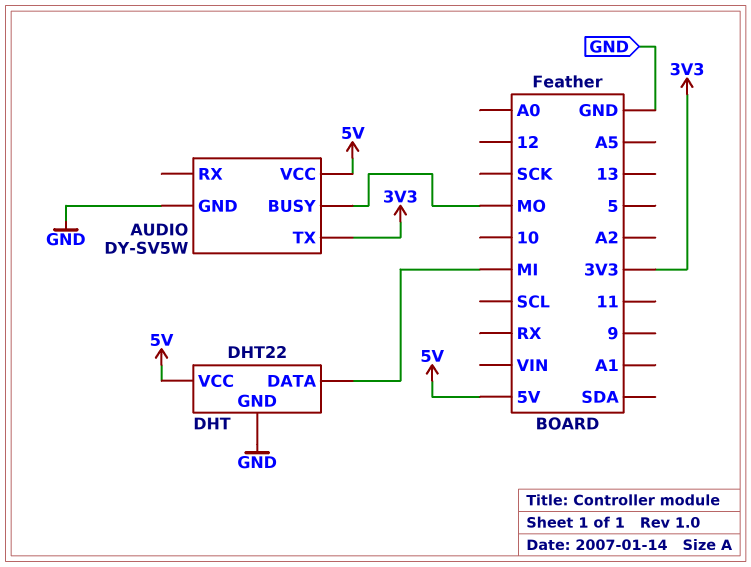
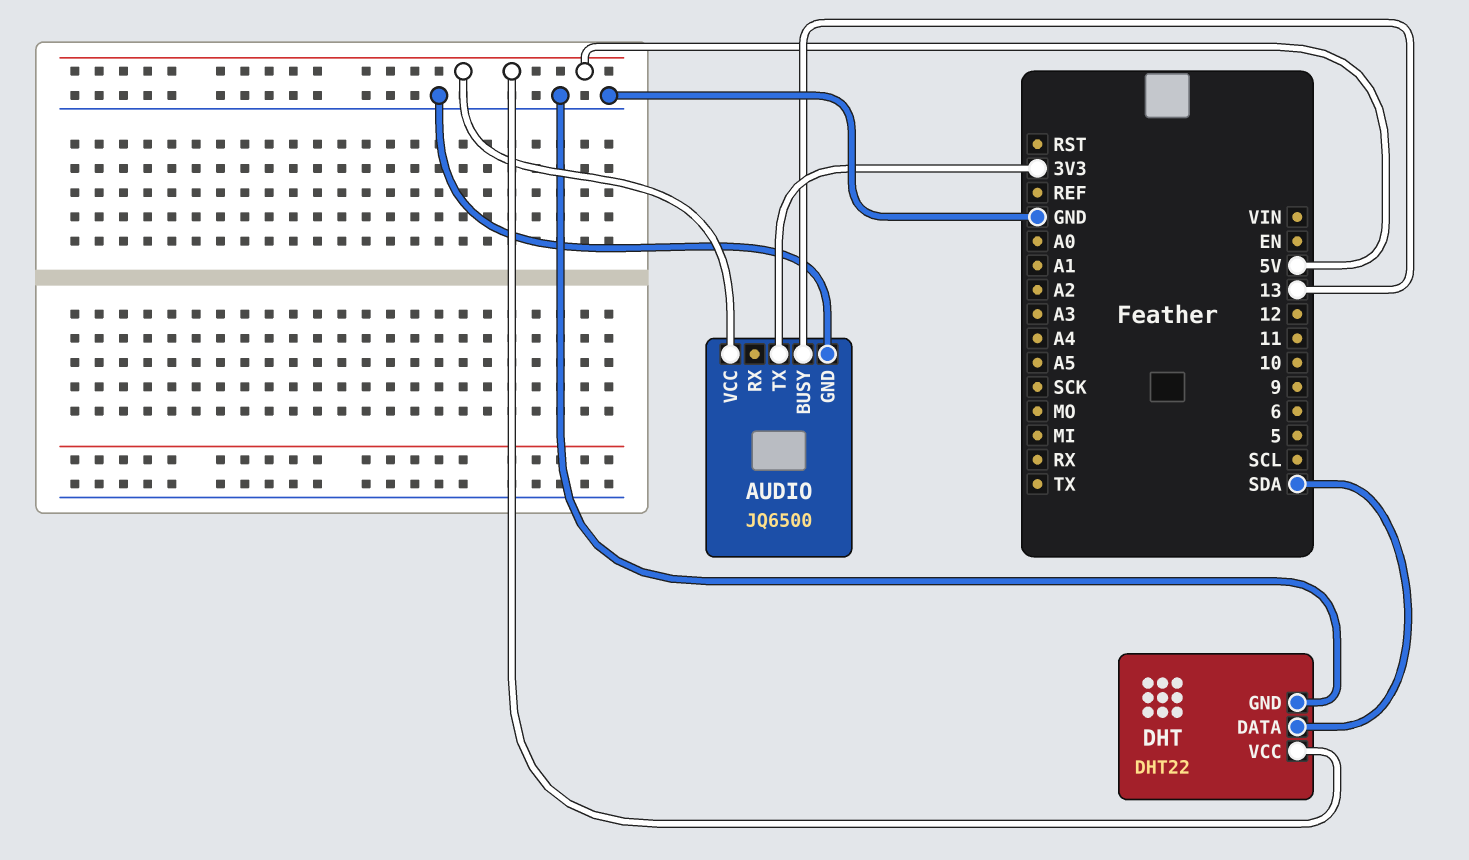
AUDIO: DY-SV5W -> JQ6500
AUDIO pin BUSY: MO -> 13
DHT pin DATA: MI -> SDA

